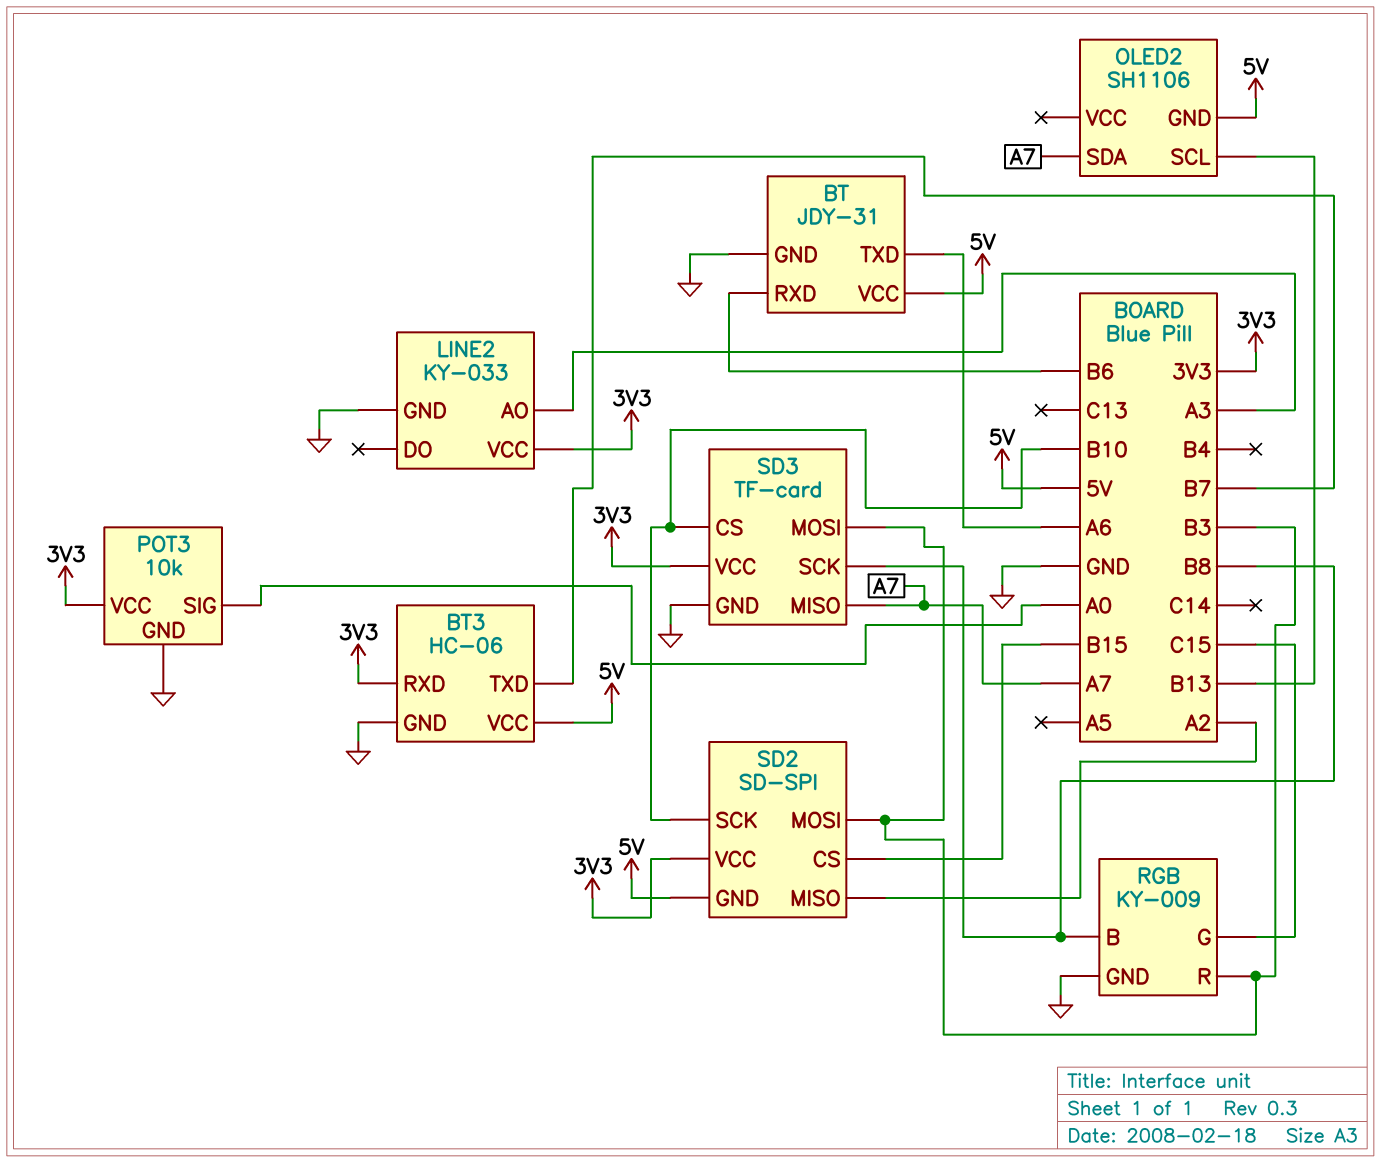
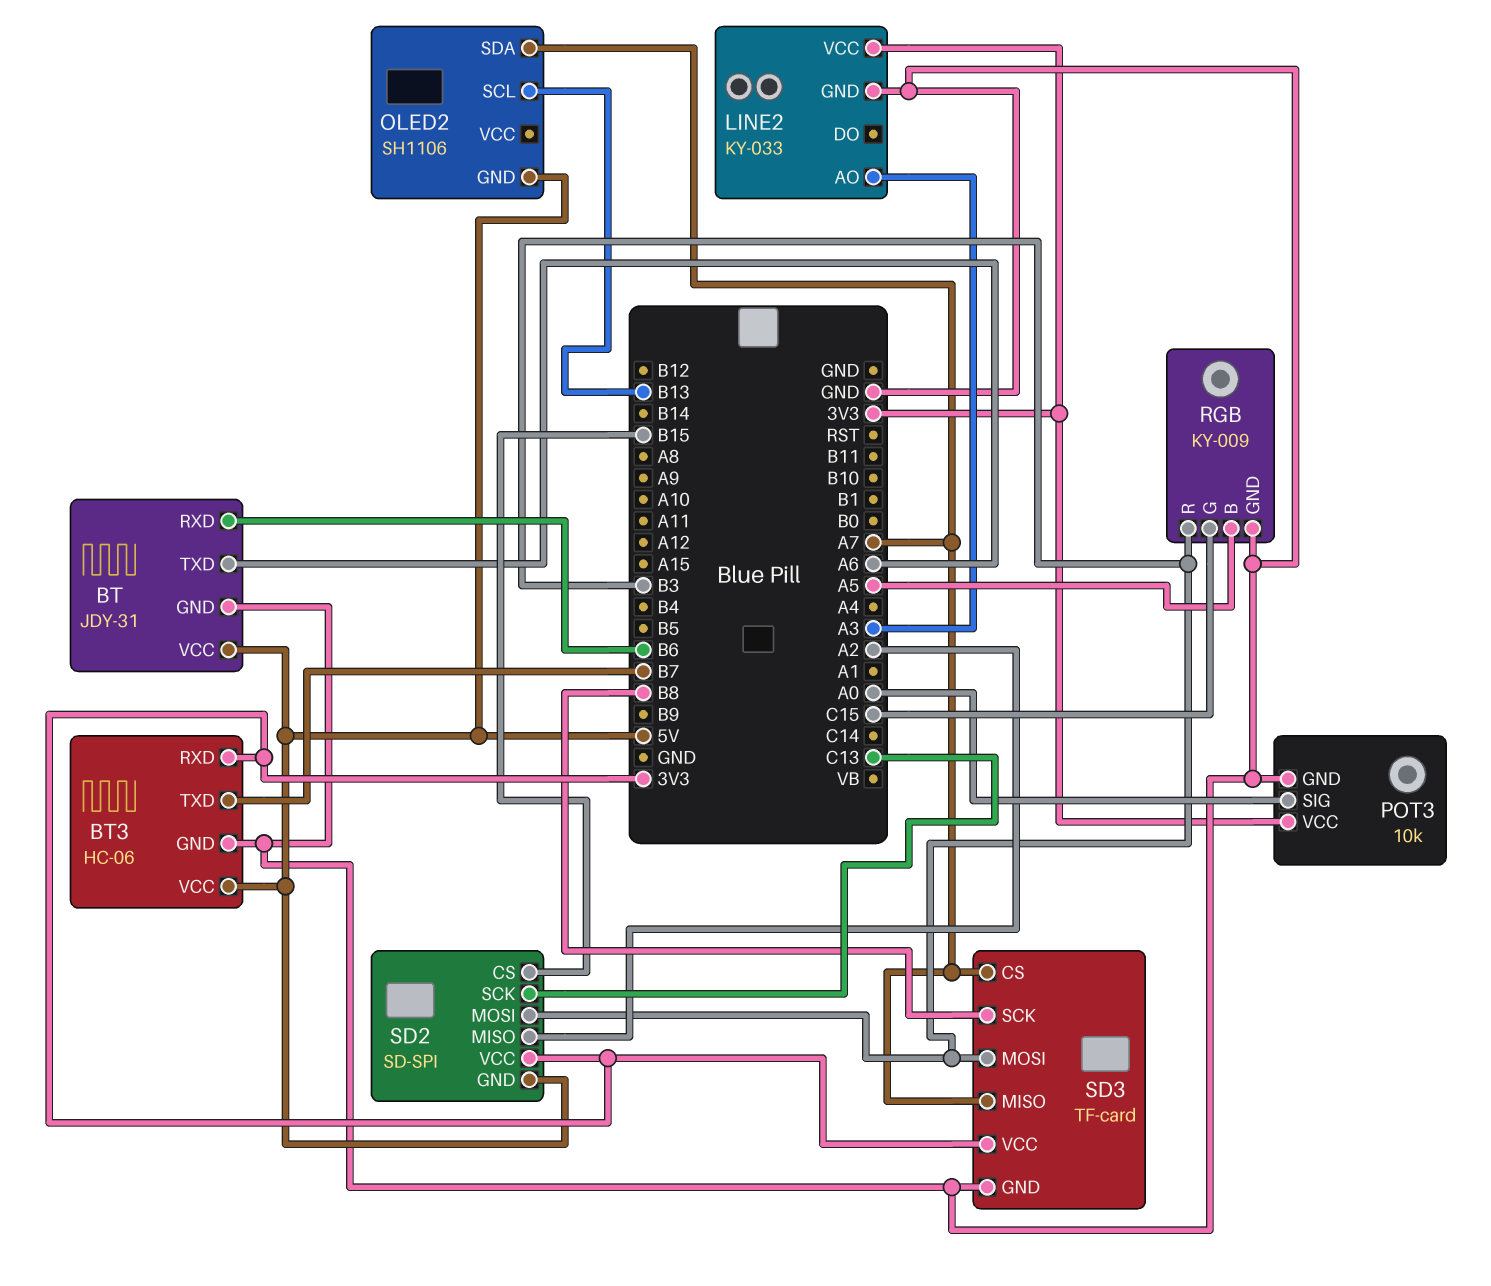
RGB pin B: B8 -> A5
SD2 pin SCK: B10 -> C13
SD3 pin CS: B10 -> A7

